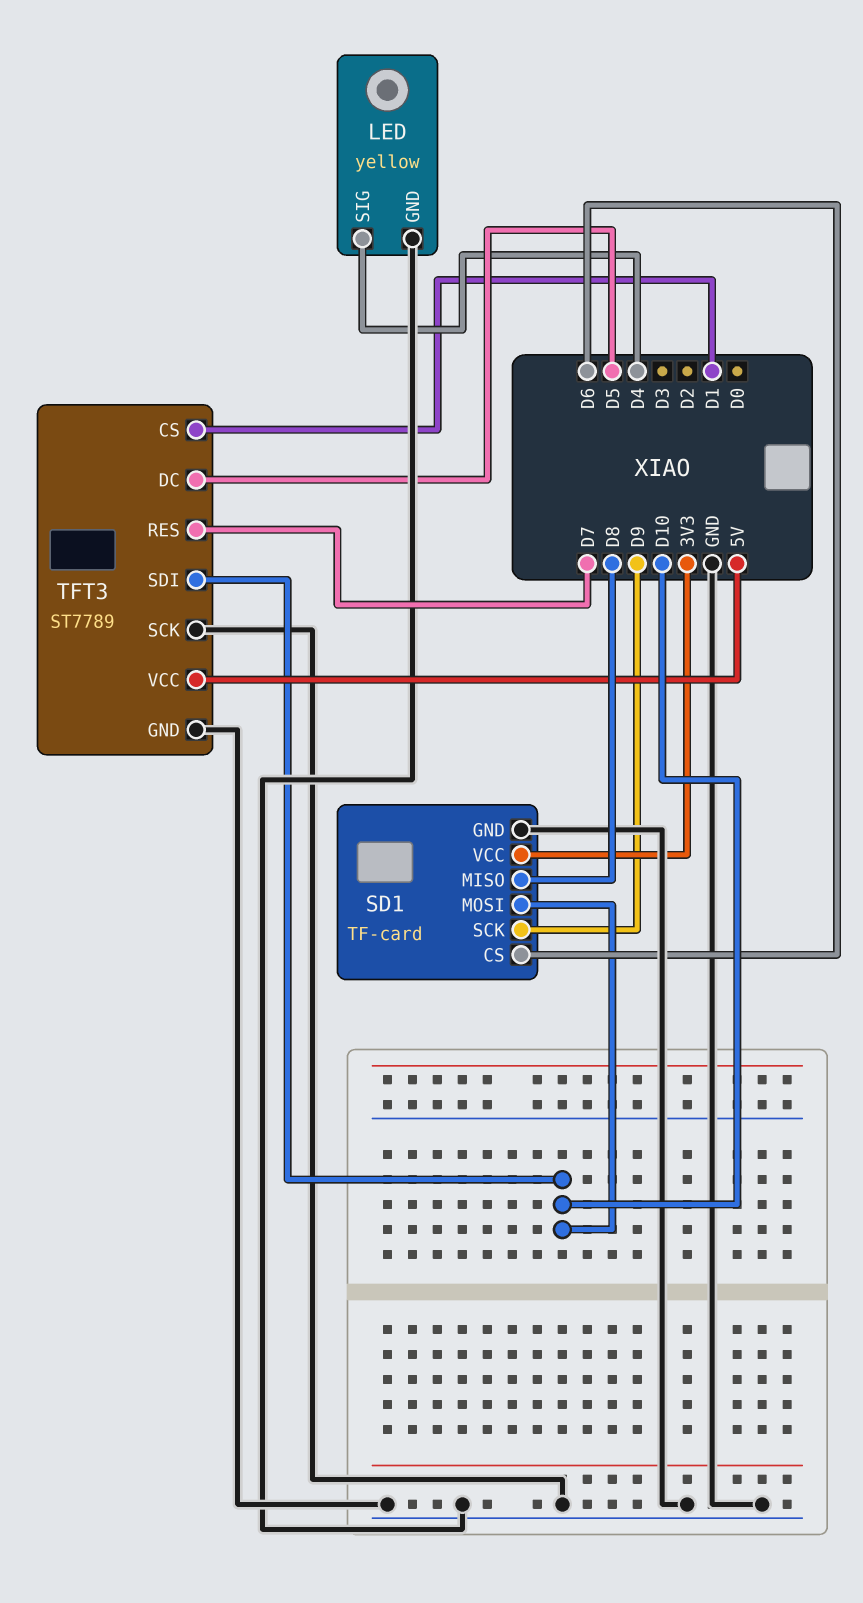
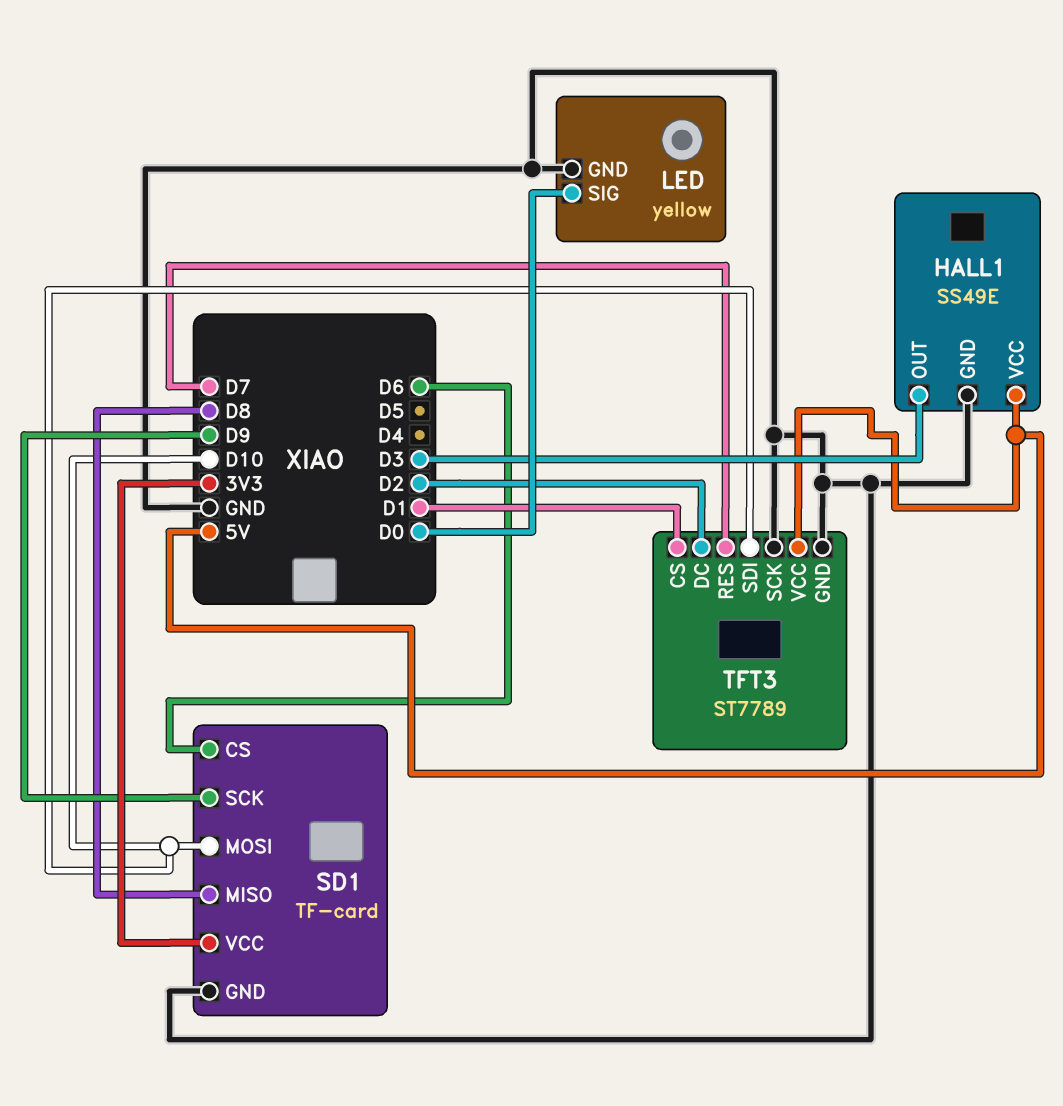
HALL1: none -> SS49E
HALL1 pin GND: none -> GND
HALL1 pin OUT: none -> D3
HALL1 pin VCC: none -> 5V
LED pin SIG: D4 -> D0
TFT3 pin DC: D5 -> D2

